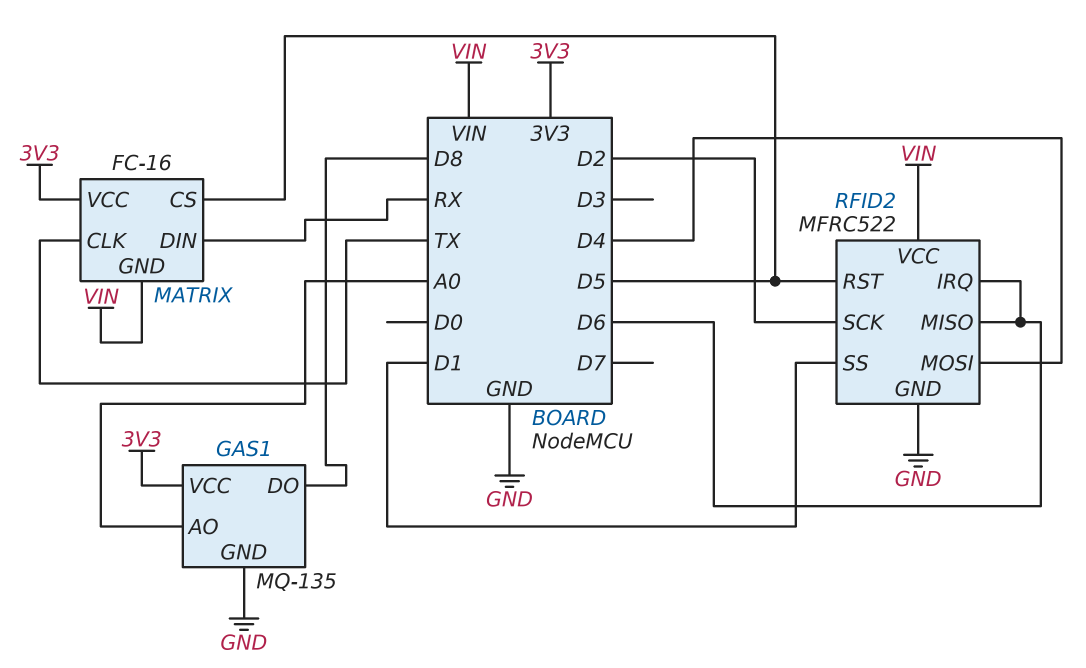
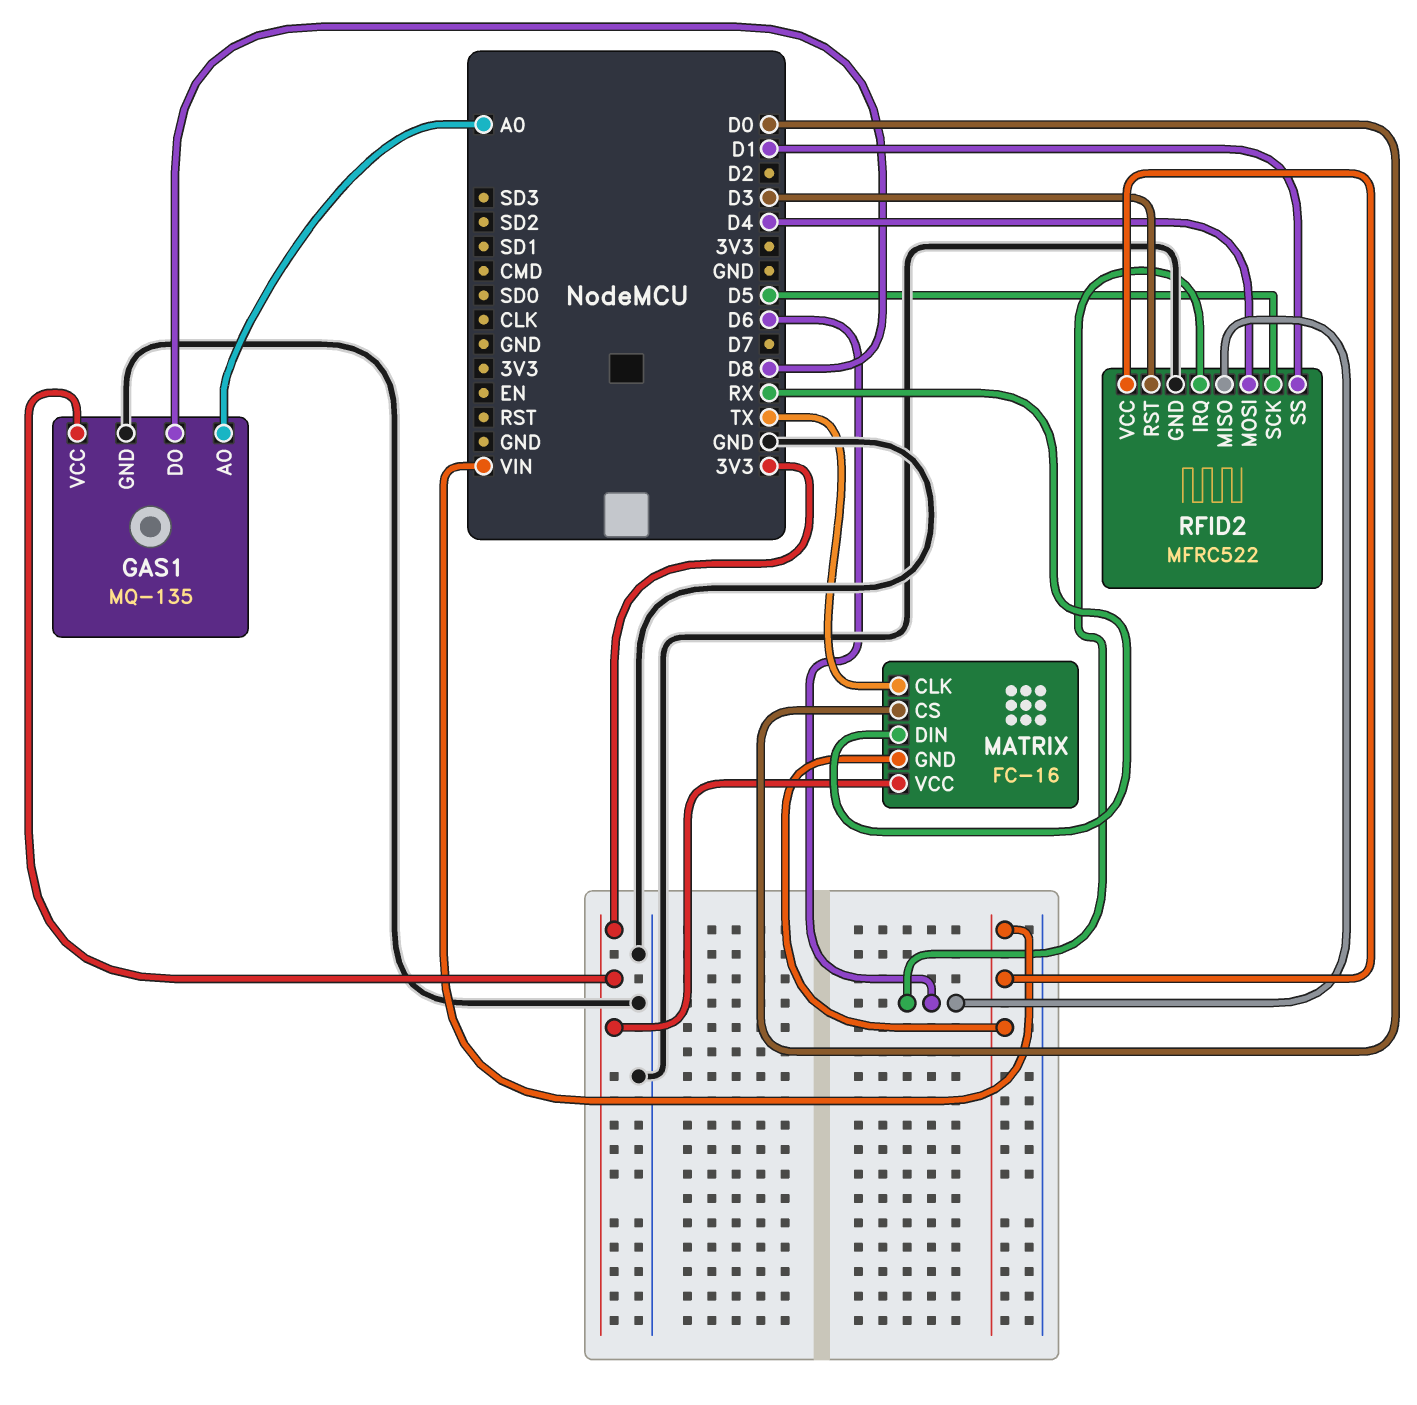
MATRIX pin CS: D5 -> D0
RFID2 pin RST: D5 -> D3
RFID2 pin SCK: D2 -> D5

